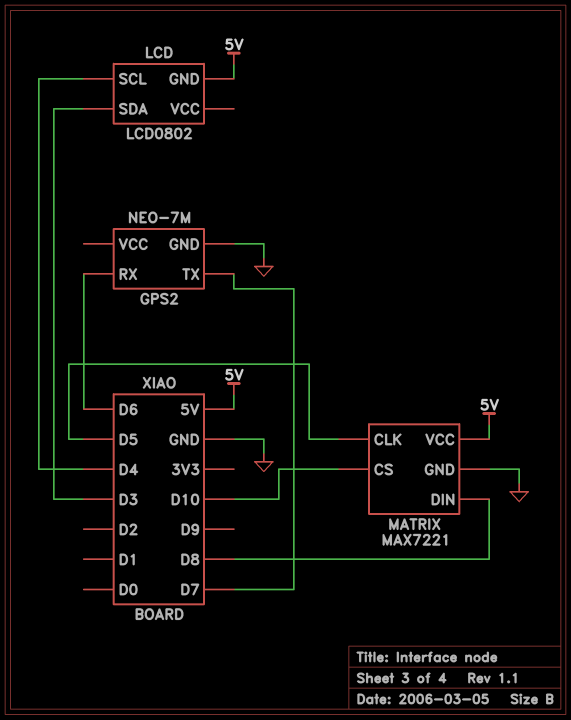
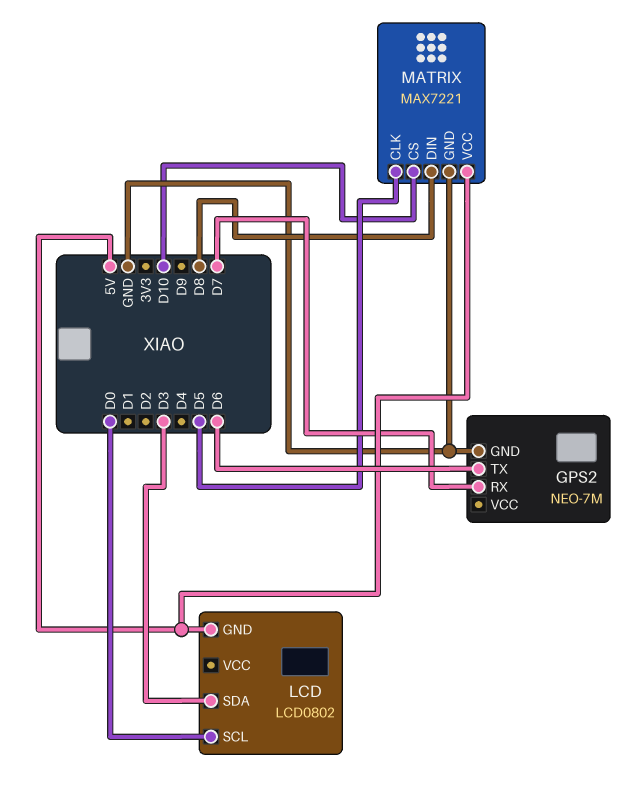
GPS2 pin RX: D6 -> D7
GPS2 pin TX: D7 -> D6
LCD pin SCL: D4 -> D0

